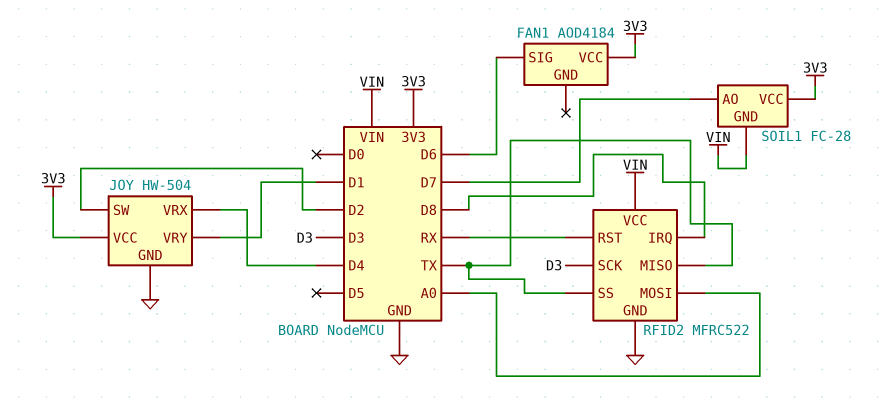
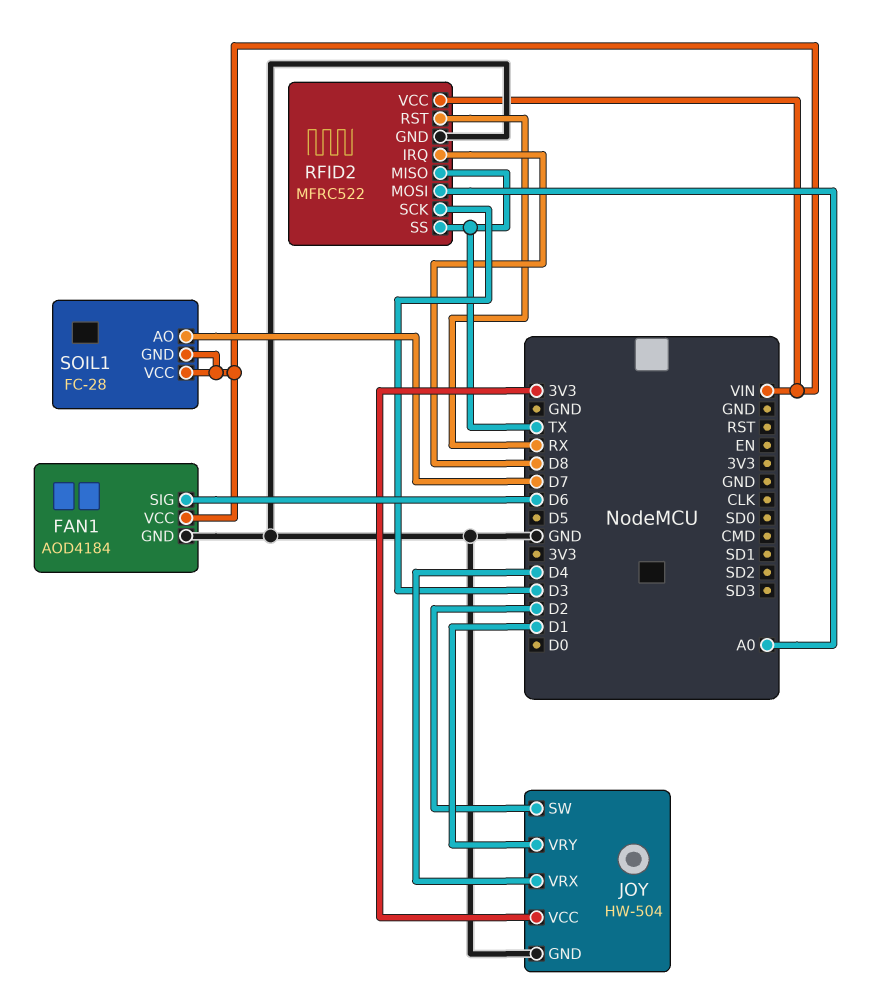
FAN1 pin GND: none -> GND
FAN1 pin VCC: 3V3 -> VIN
SOIL1 pin VCC: 3V3 -> VIN

